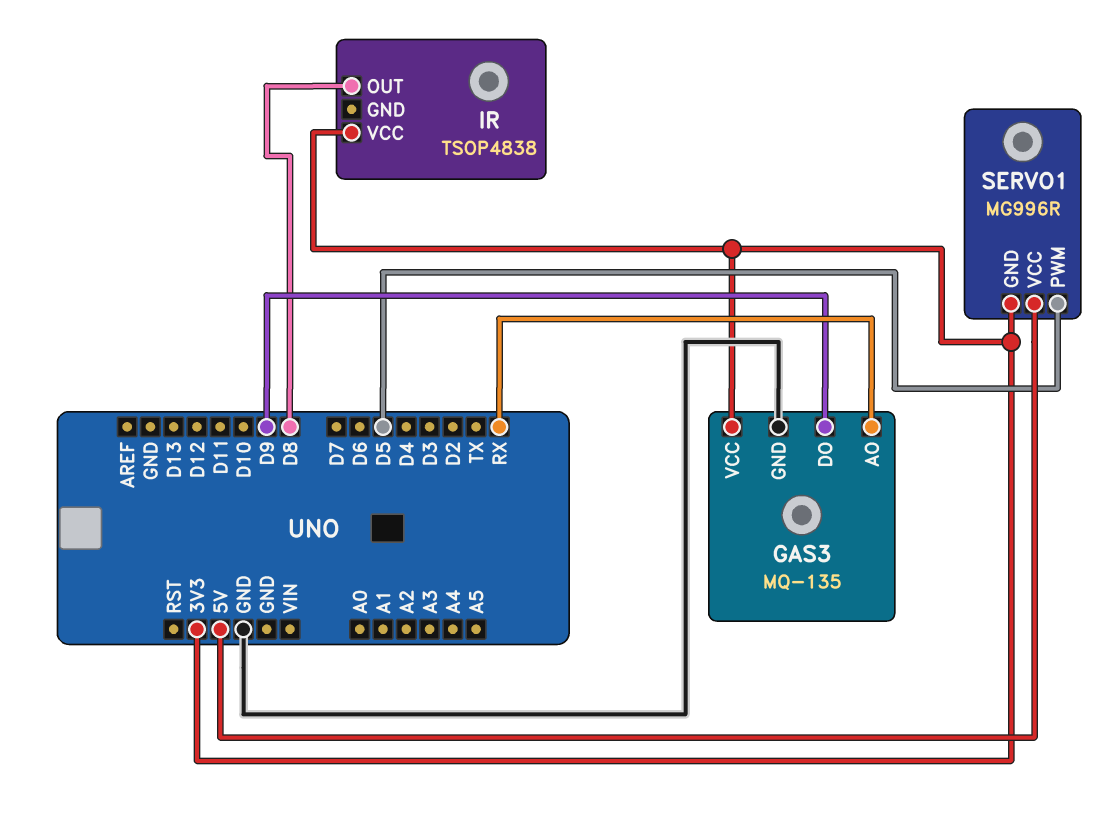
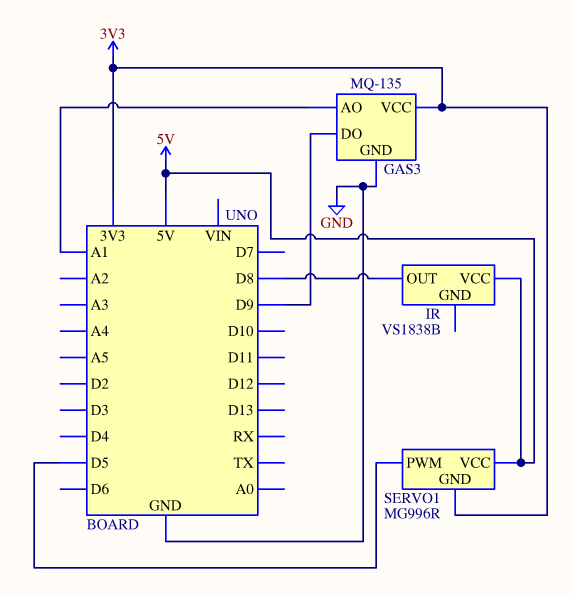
GAS3 pin AO: RX -> A1
IR: TSOP4838 -> VS1838B
IR pin VCC: 3V3 -> 5V

